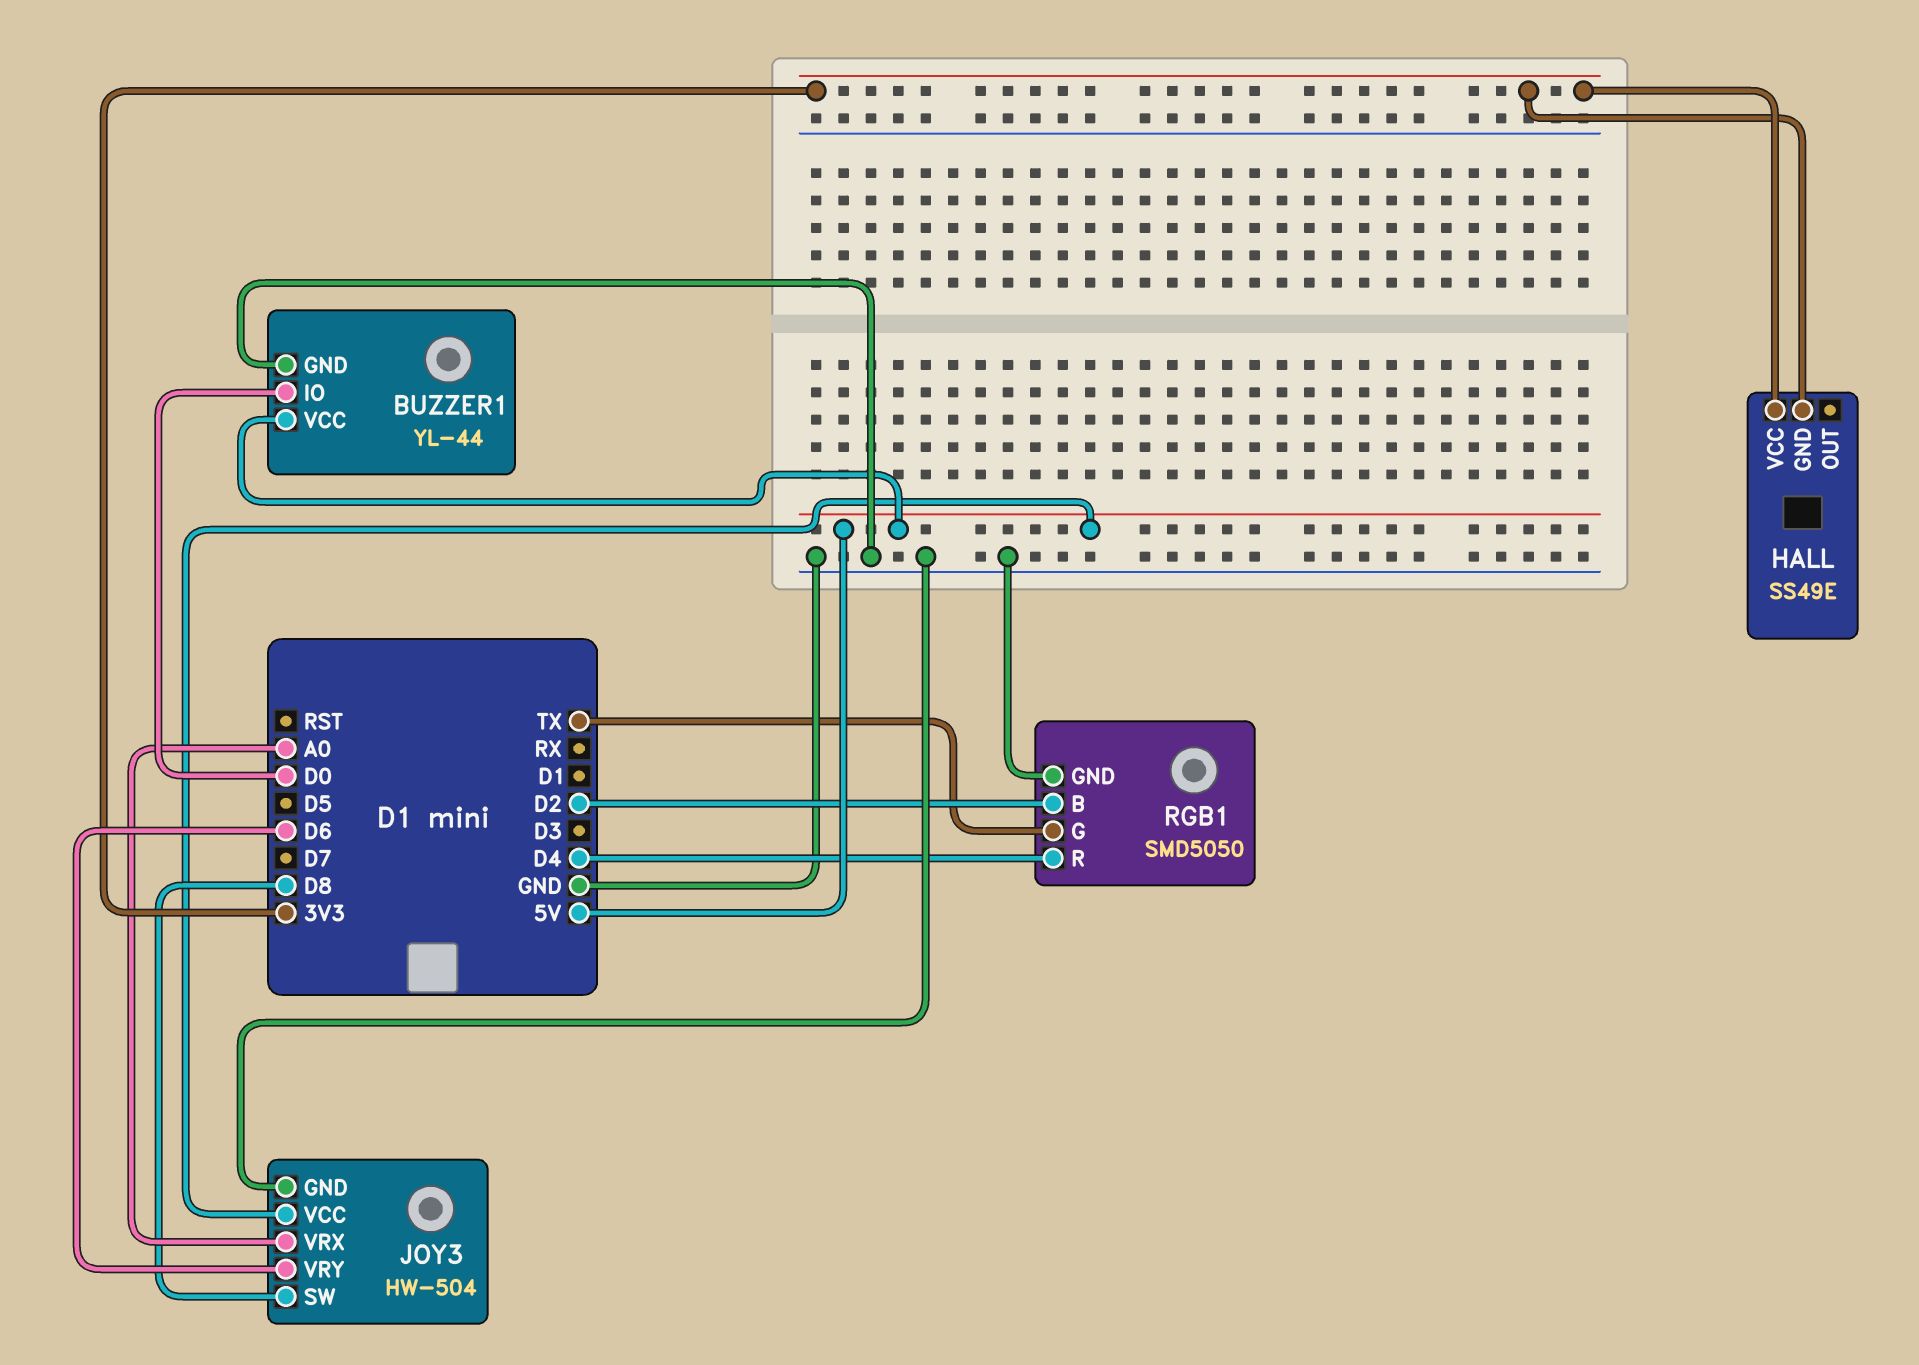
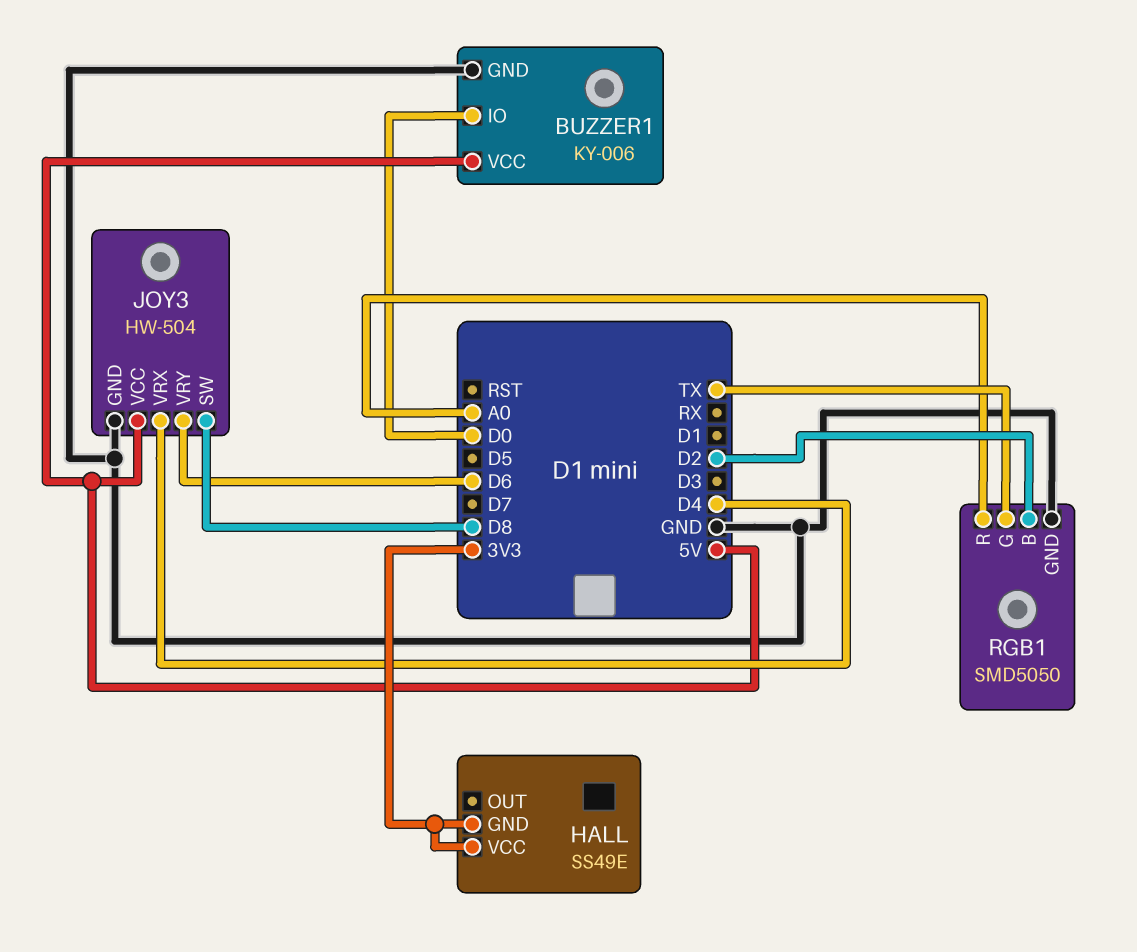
BUZZER1: YL-44 -> KY-006
JOY3 pin VRX: A0 -> D4
RGB1 pin R: D4 -> A0

